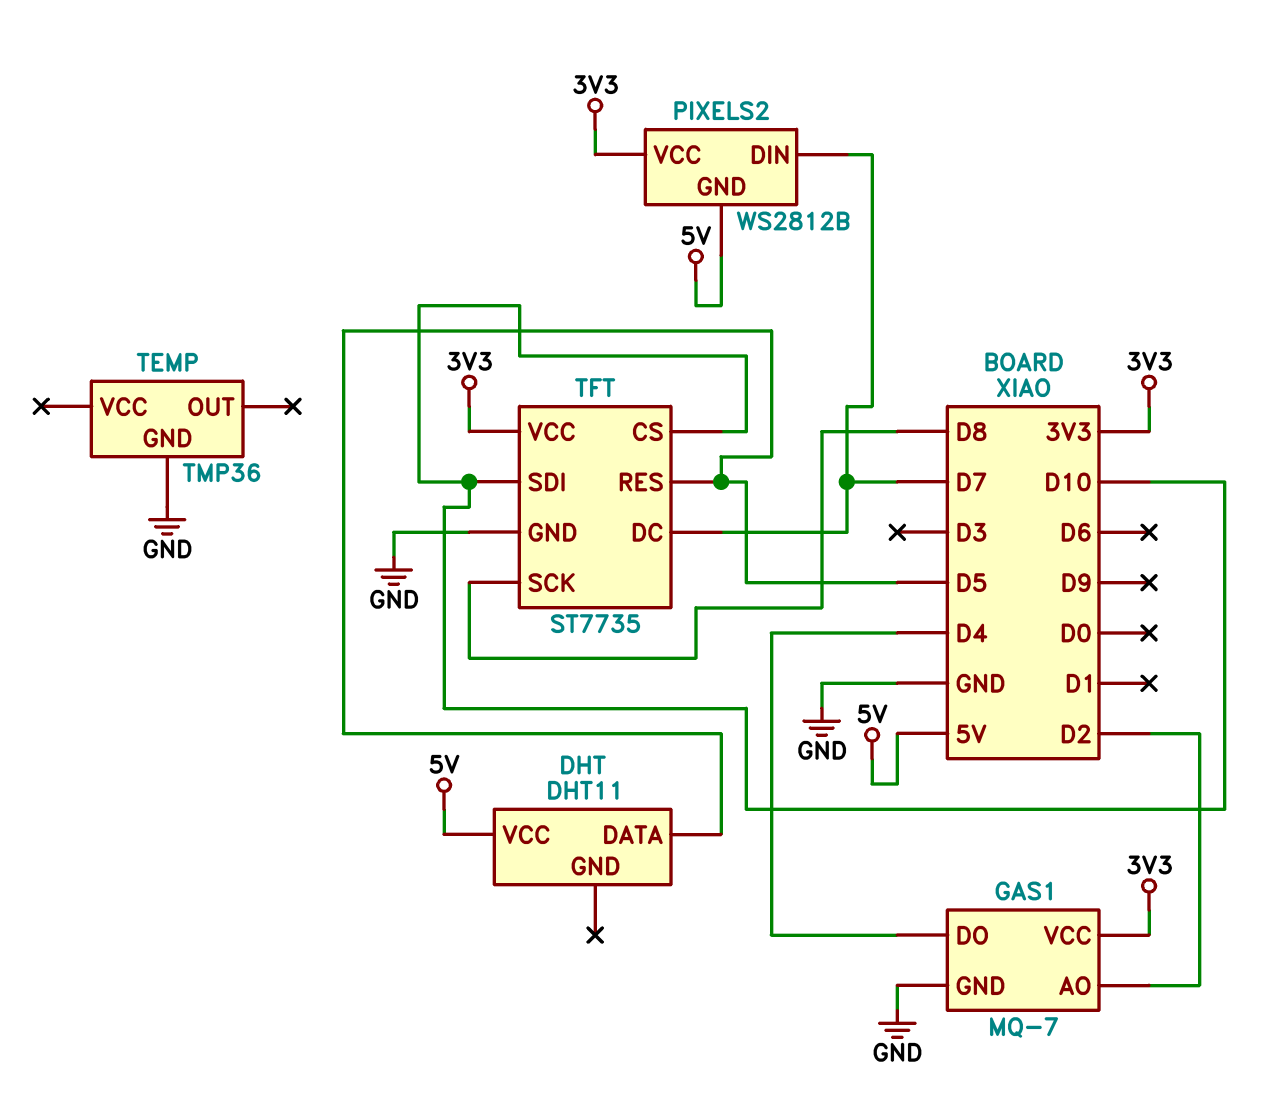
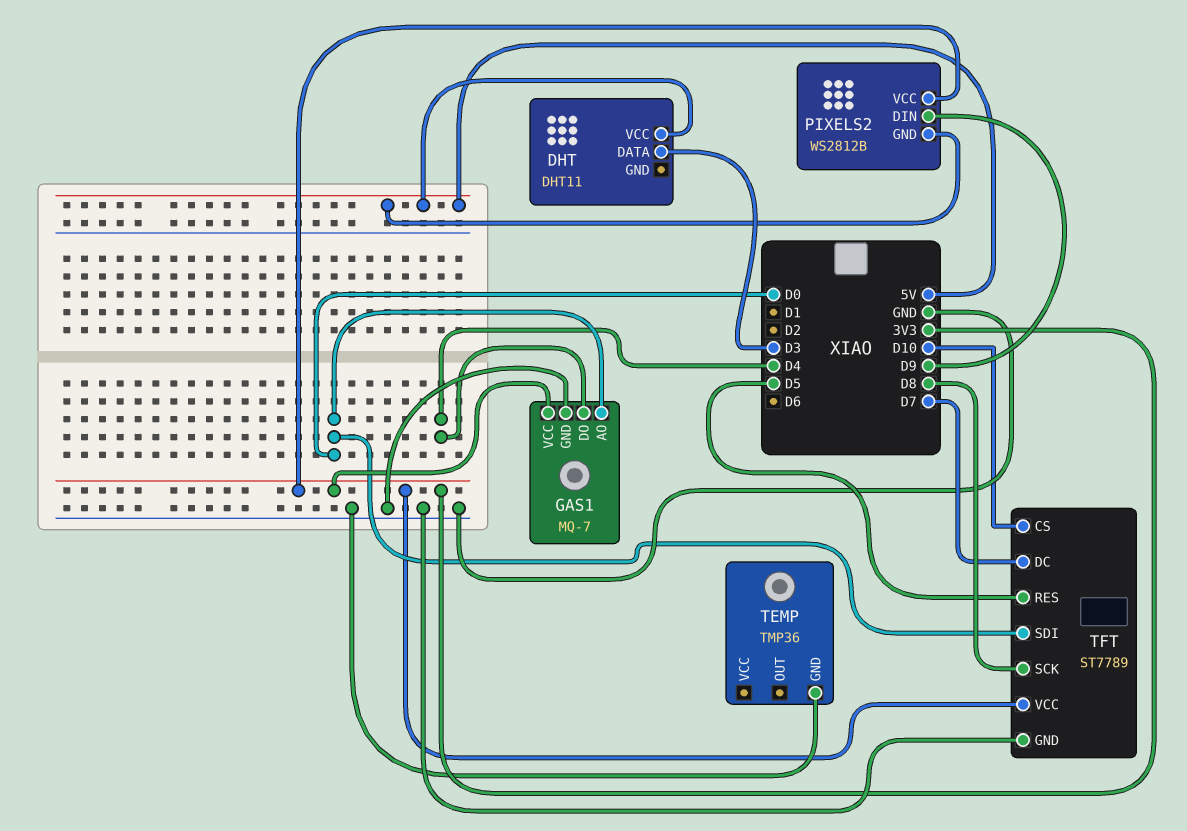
DHT pin DATA: D5 -> D3
GAS1 pin AO: D2 -> D0
PIXELS2 pin DIN: D7 -> D9
TFT: ST7735 -> ST7789
TFT pin SDI: D10 -> D0

